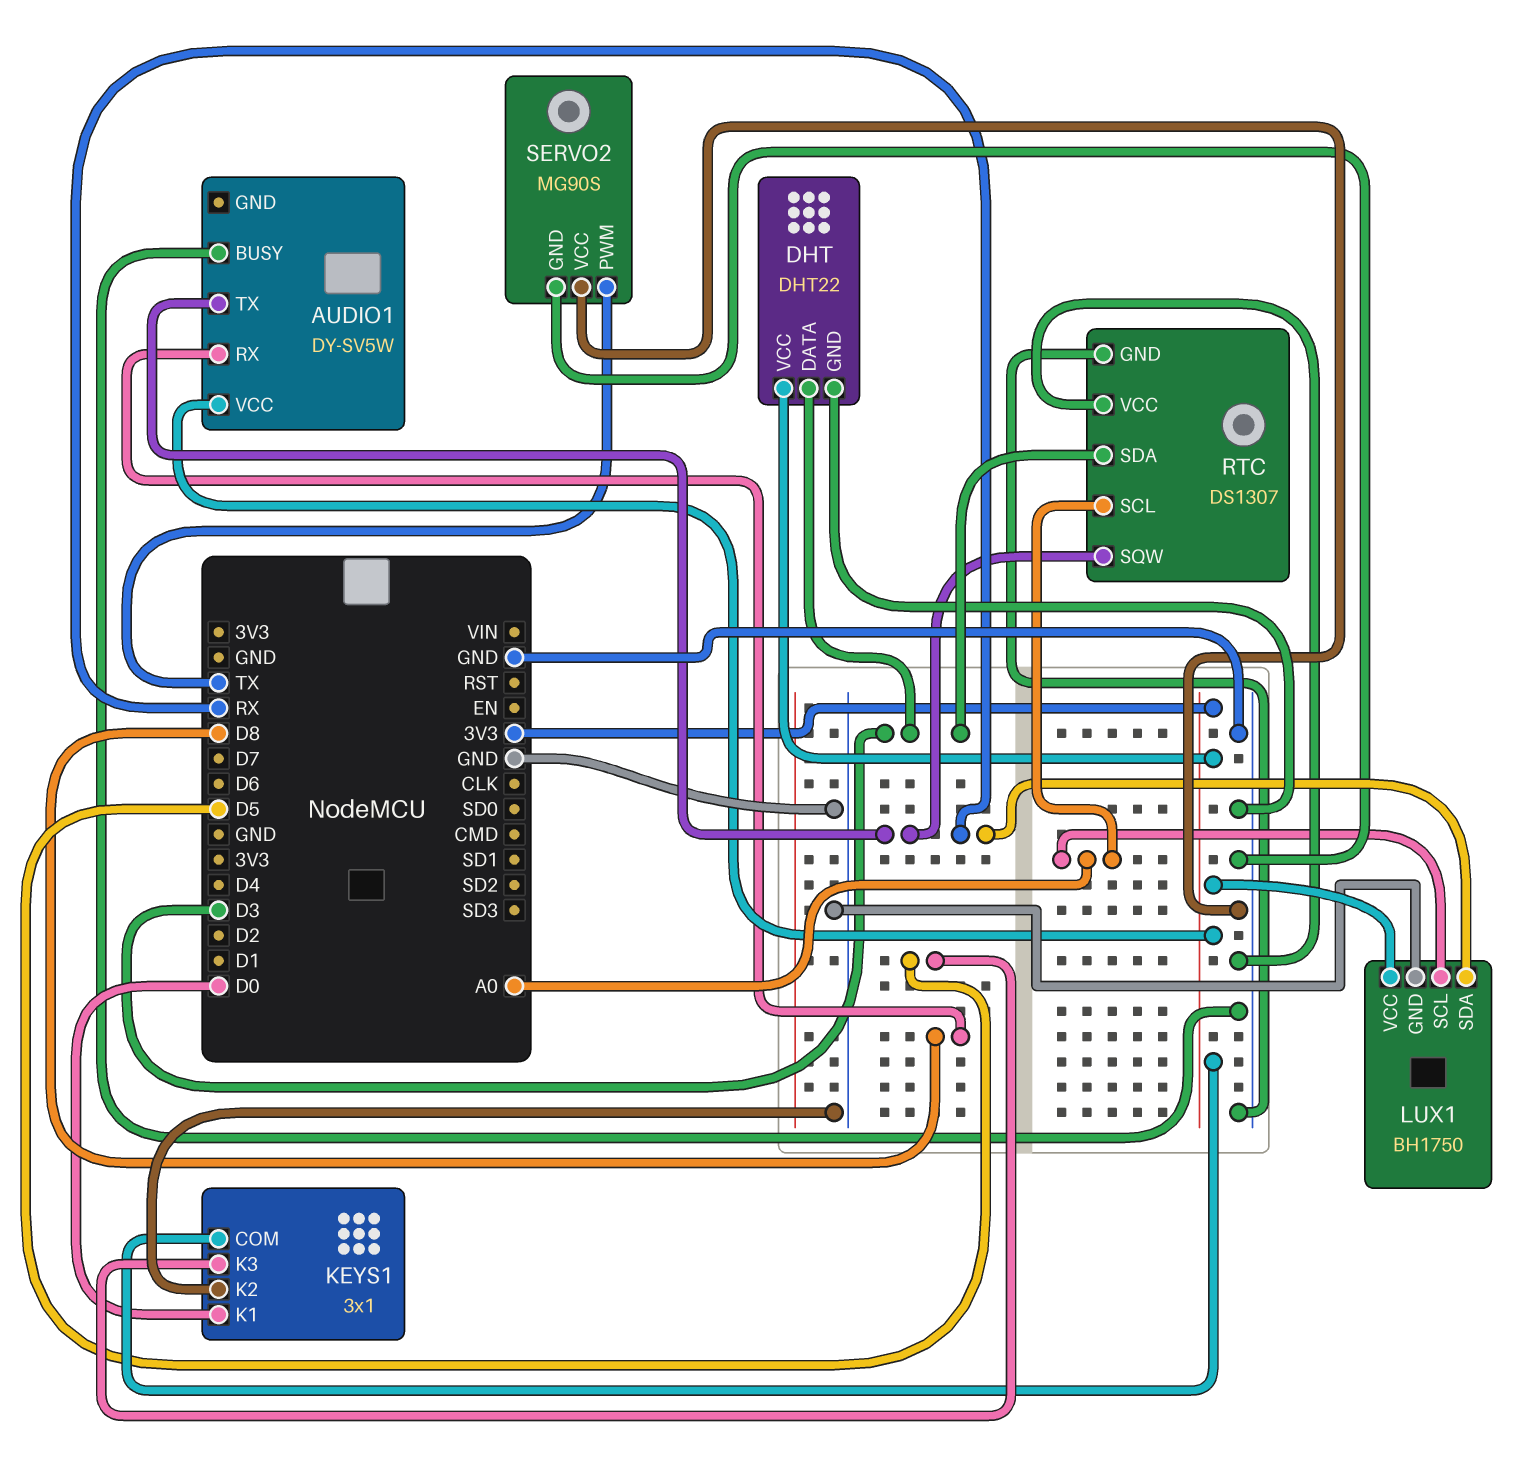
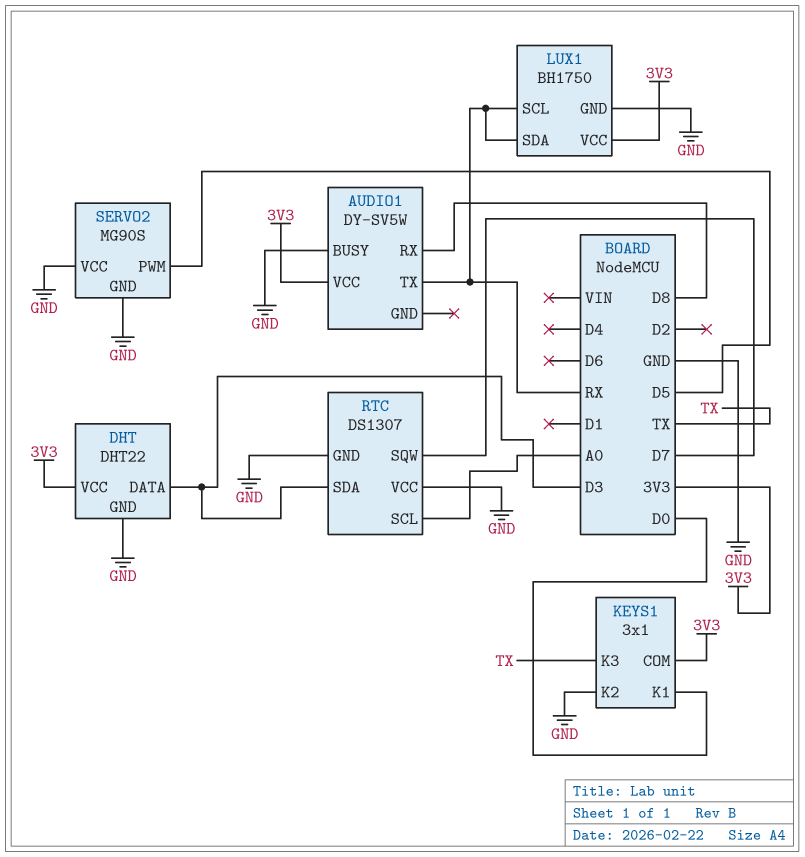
KEYS1 pin K3: D5 -> TX
LUX1 pin SCL: A0 -> RX
RTC pin SQW: RX -> D7
SERVO2 pin PWM: TX -> D5

